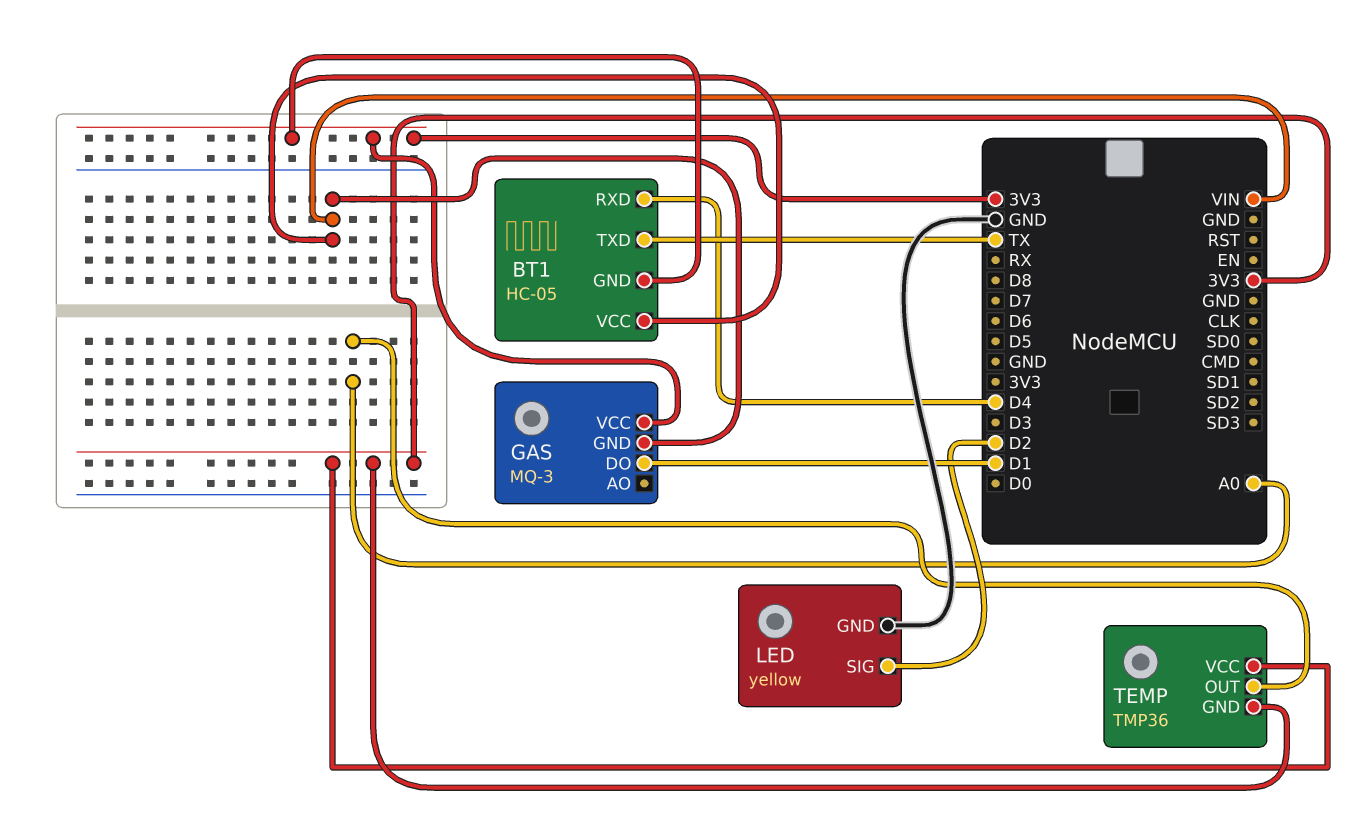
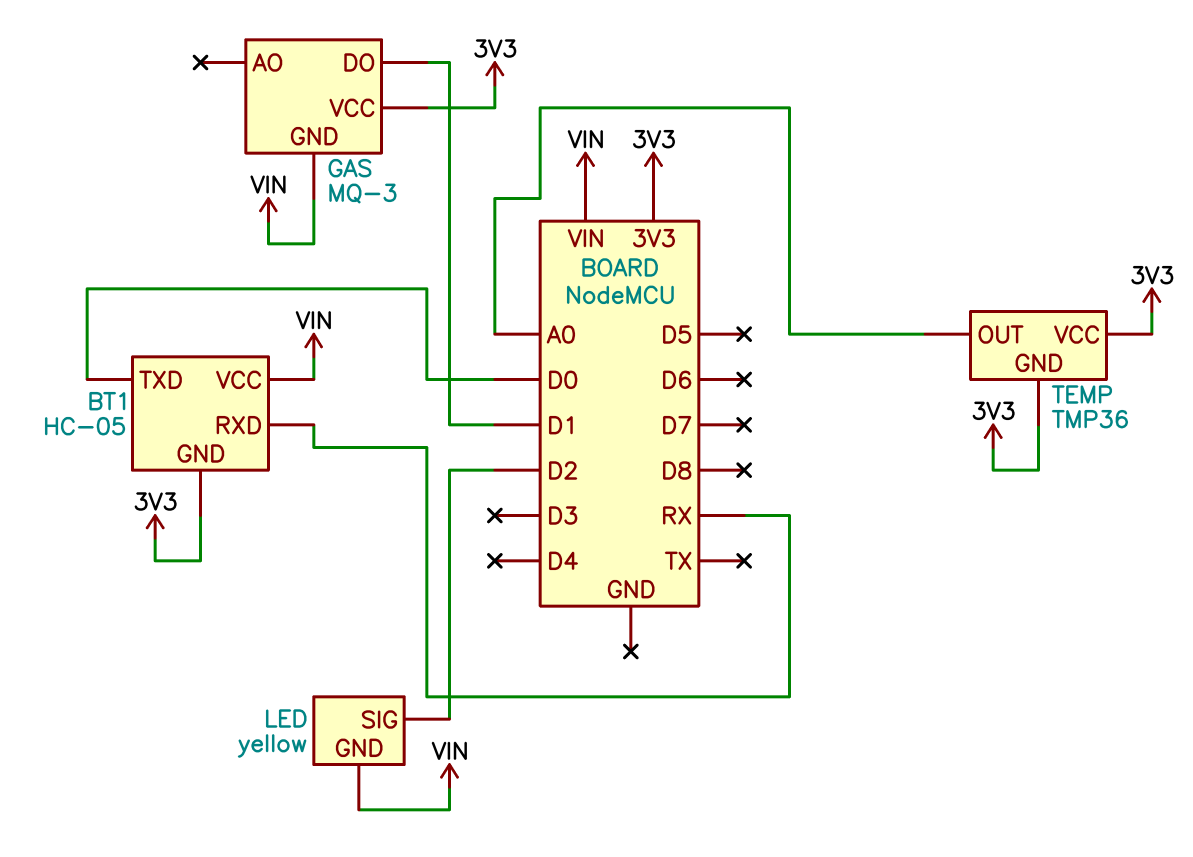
BT1 pin RXD: D4 -> RX
BT1 pin TXD: TX -> D0
LED pin GND: GND -> VIN

